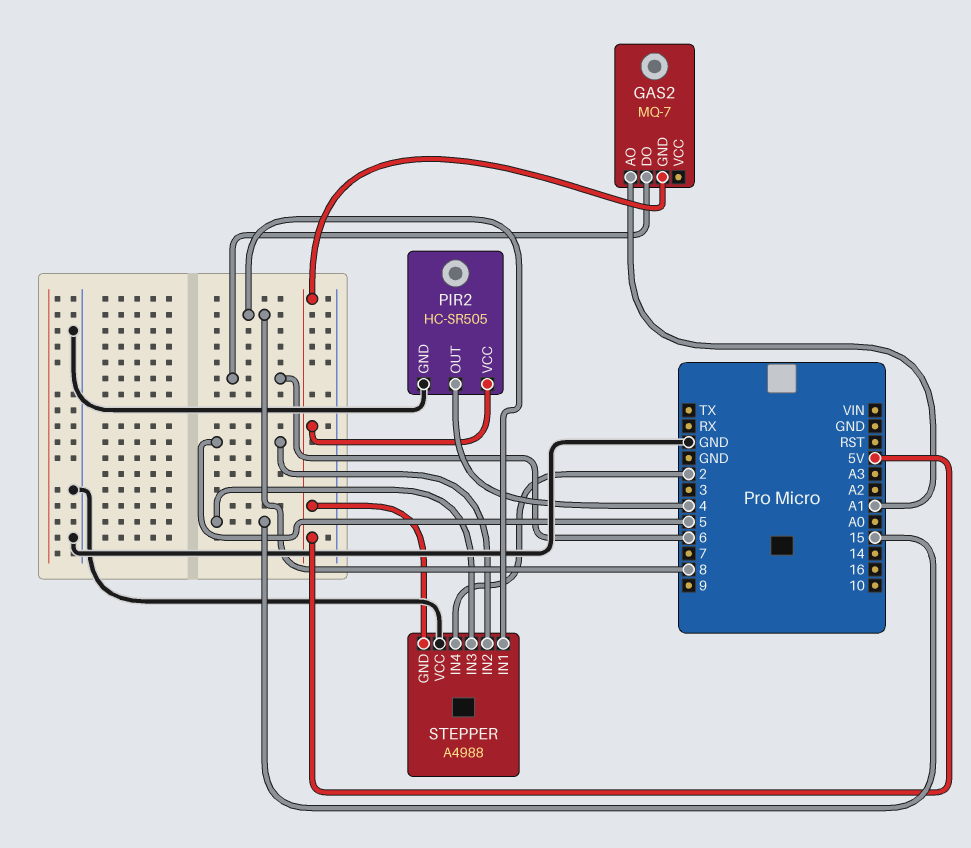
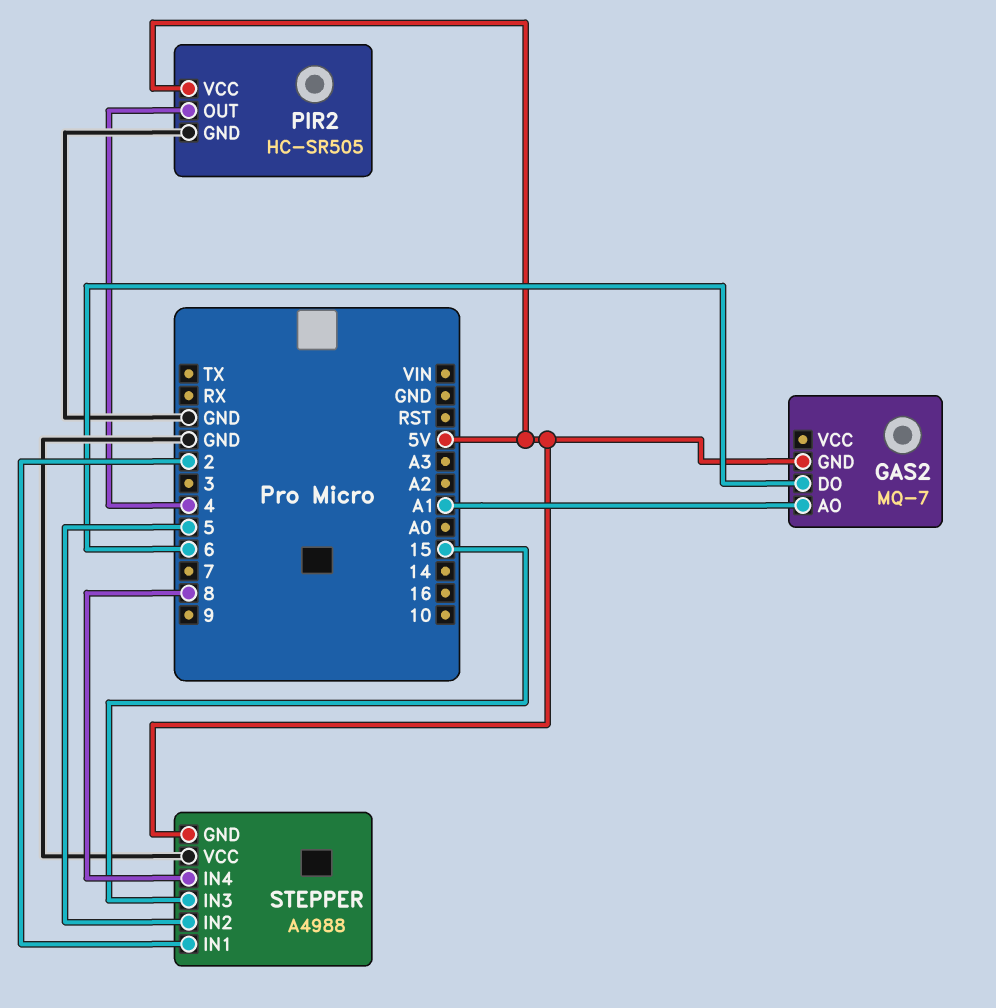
STEPPER pin IN1: 8 -> 2
STEPPER pin IN4: 2 -> 8

